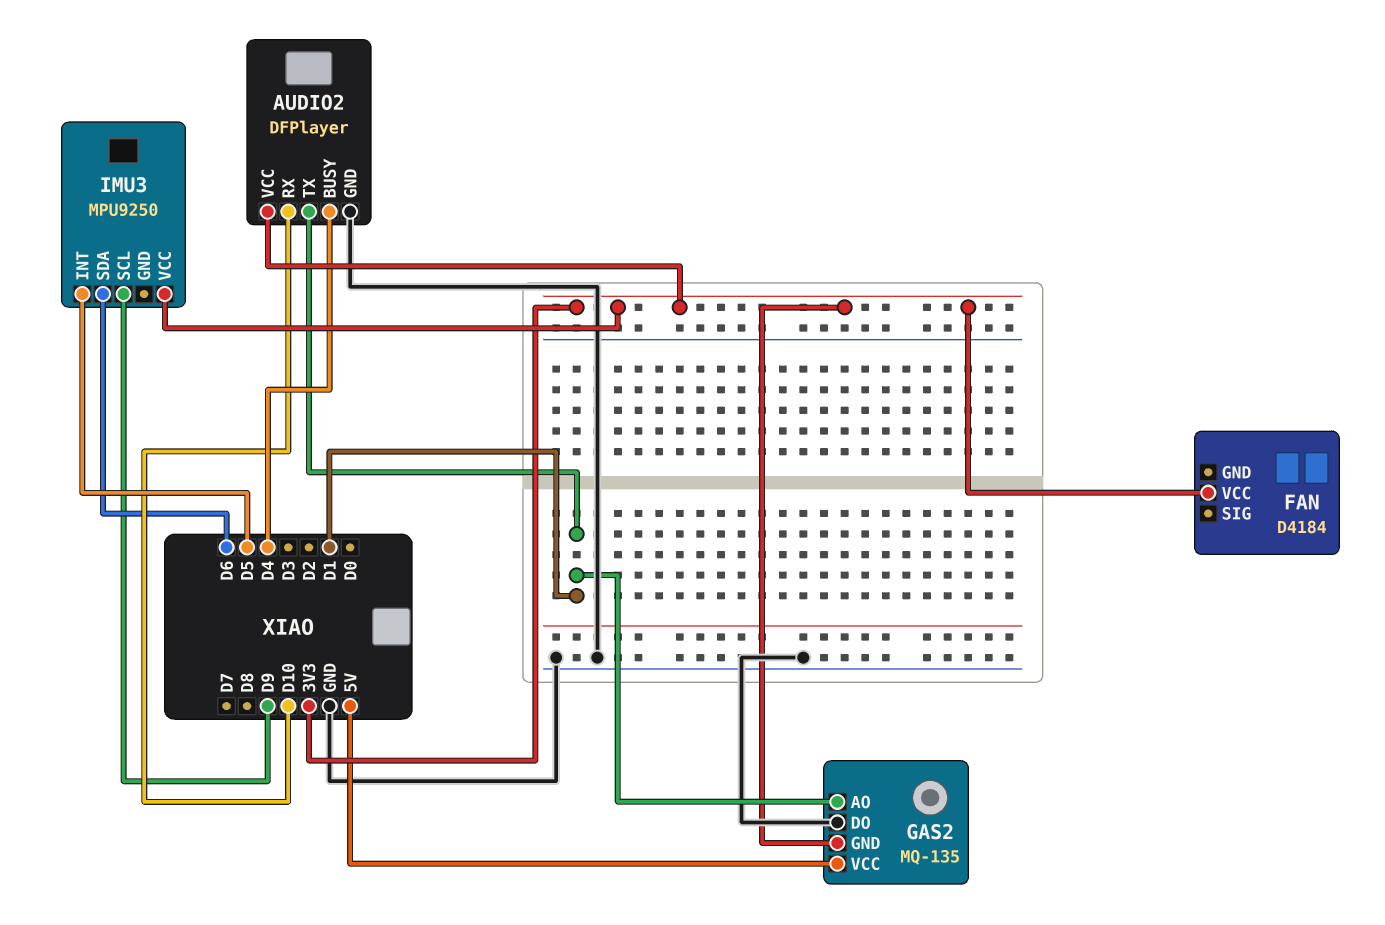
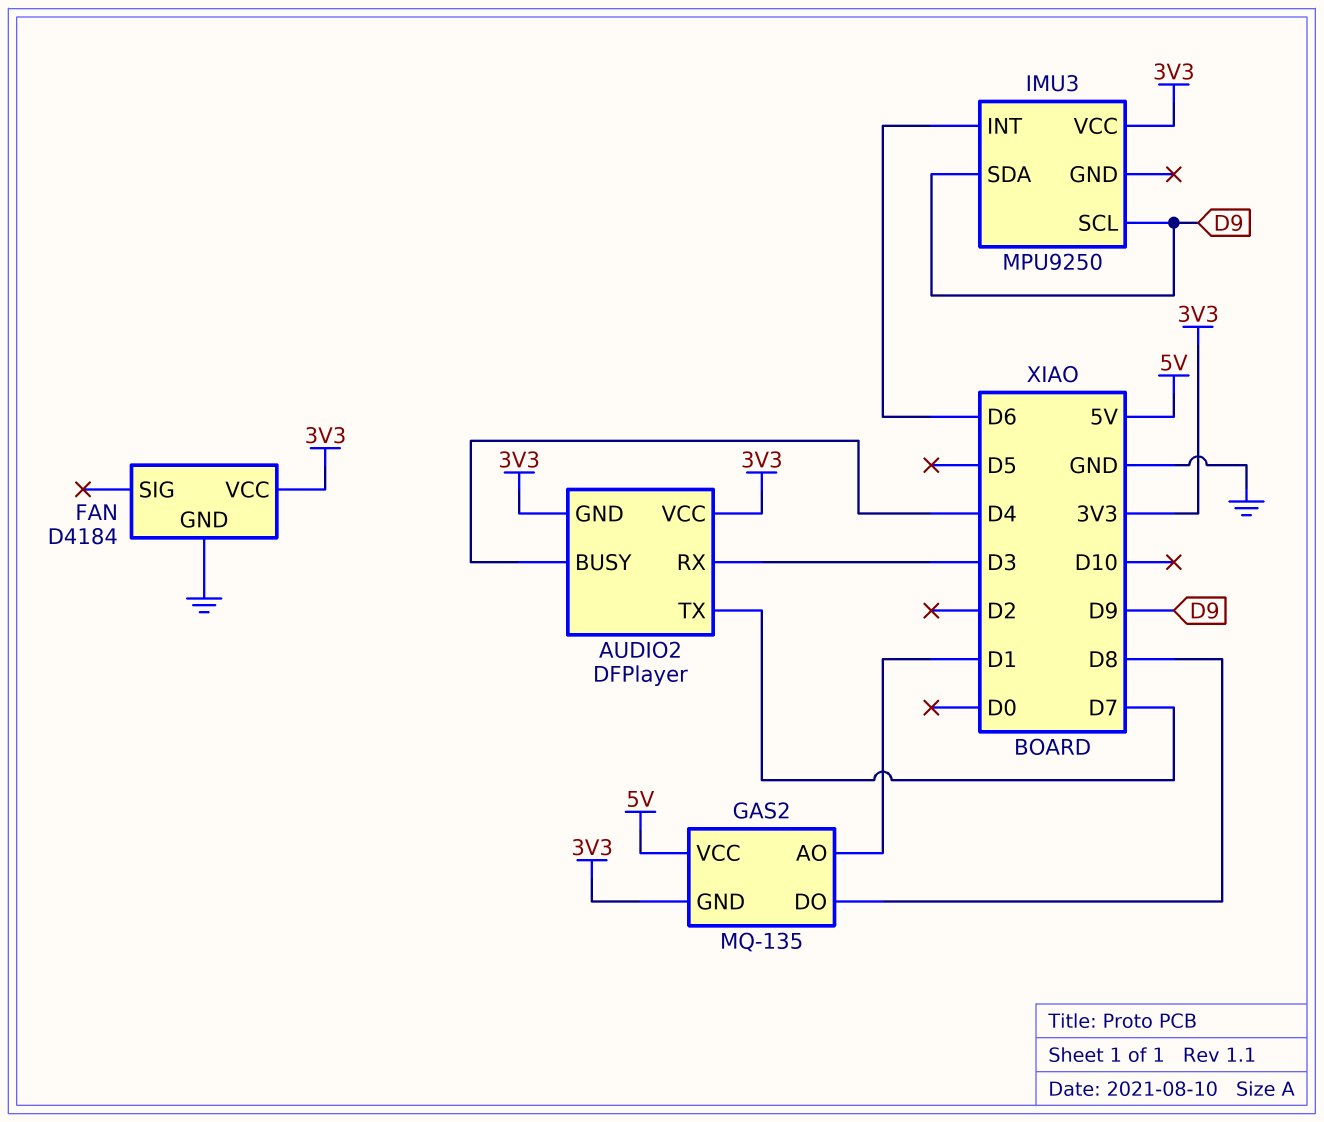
AUDIO2 pin GND: GND -> 3V3
AUDIO2 pin RX: D10 -> D3
AUDIO2 pin TX: D1 -> D7
FAN pin GND: none -> GND
GAS2 pin DO: GND -> D8
IMU3 pin INT: D5 -> D6
IMU3 pin SDA: D6 -> D9

